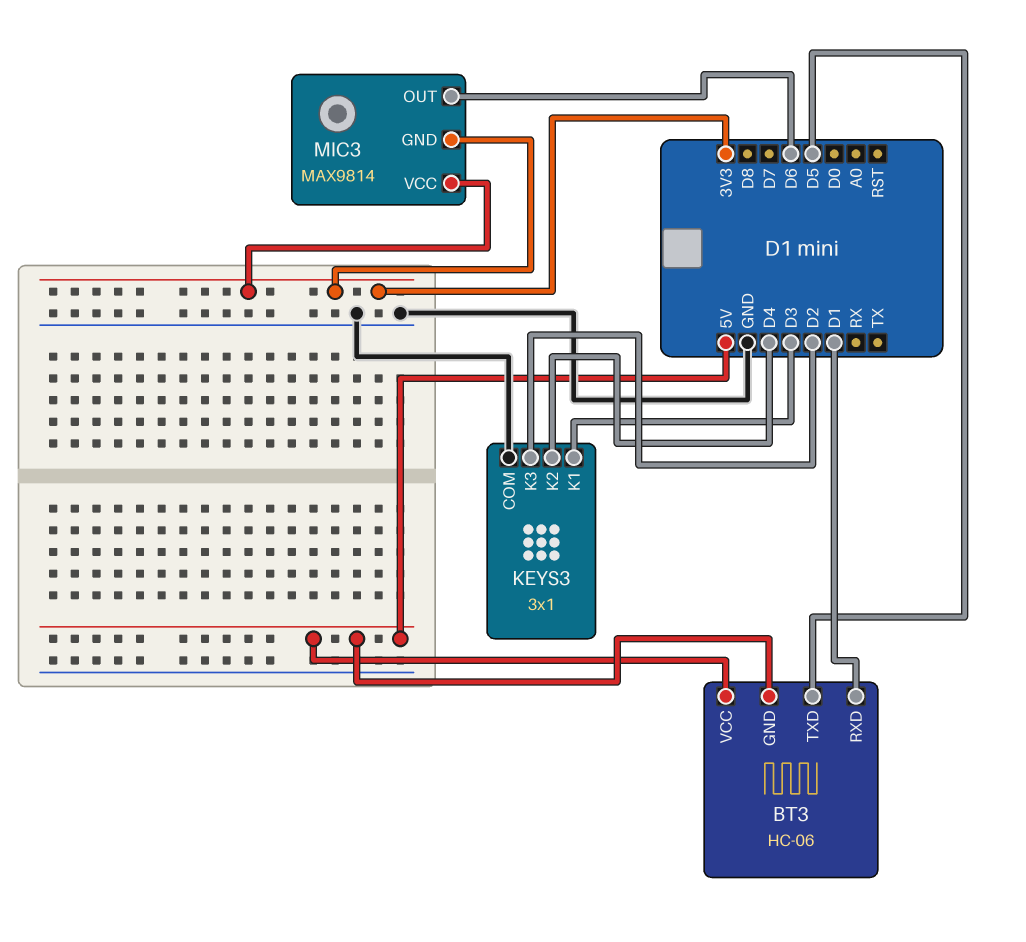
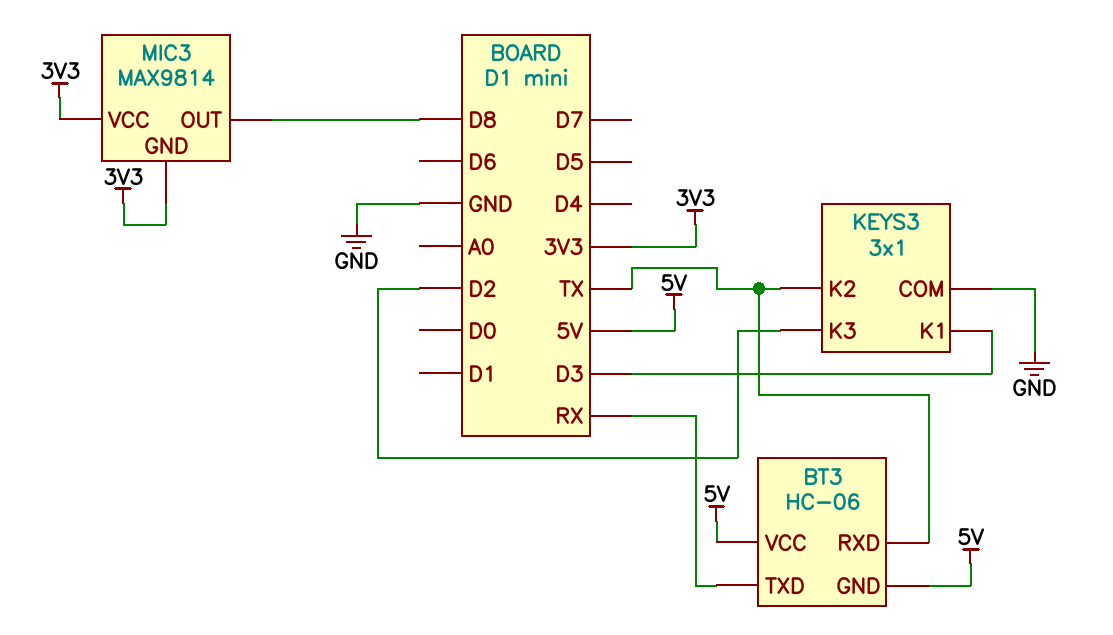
BT3 pin RXD: D1 -> TX
BT3 pin TXD: D5 -> RX
KEYS3 pin K2: D4 -> TX
MIC3 pin OUT: D6 -> D8

